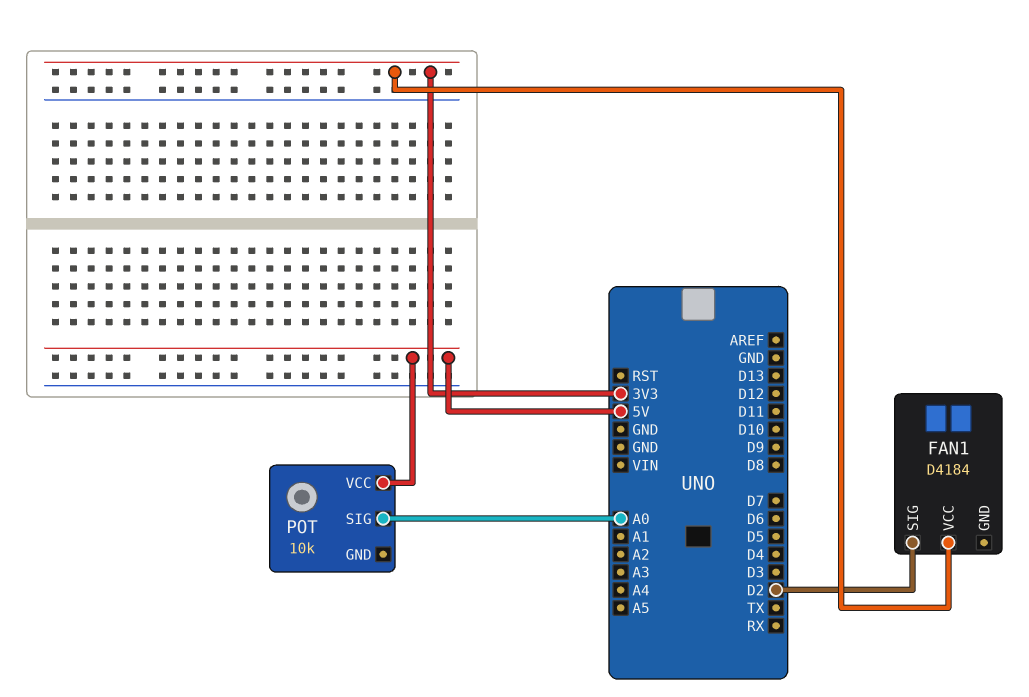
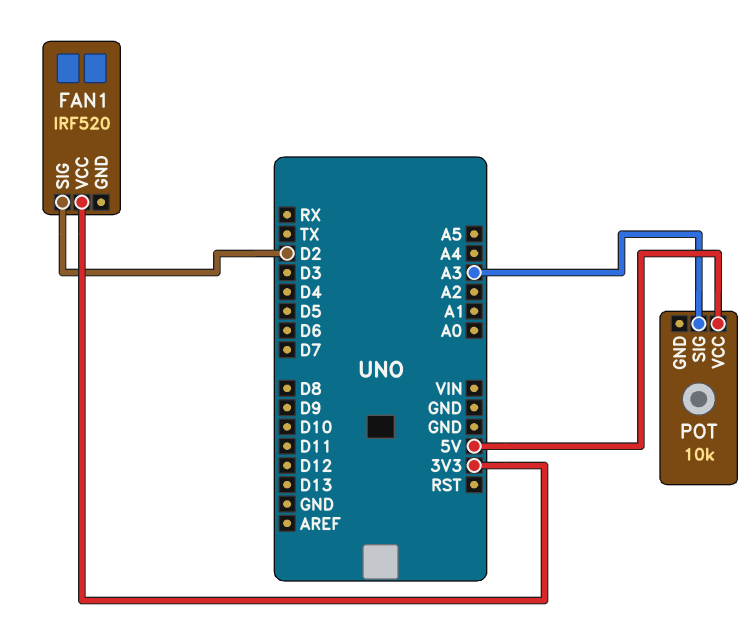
FAN1: D4184 -> IRF520
POT pin SIG: A0 -> A3

